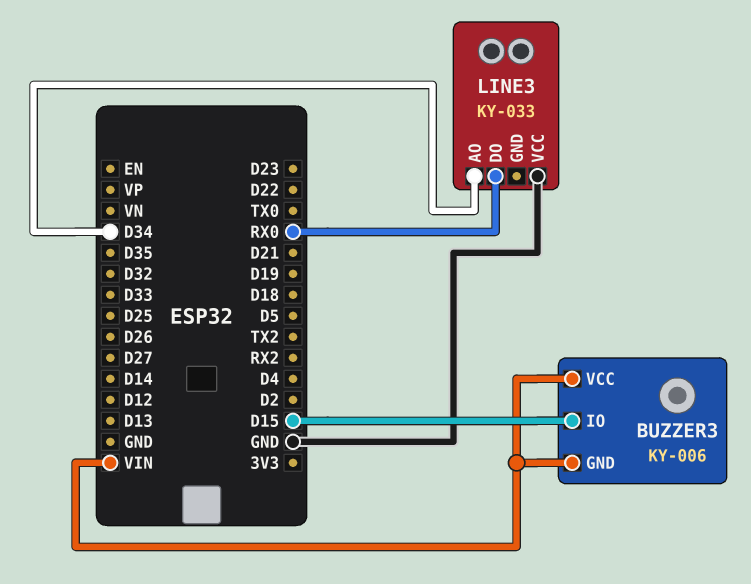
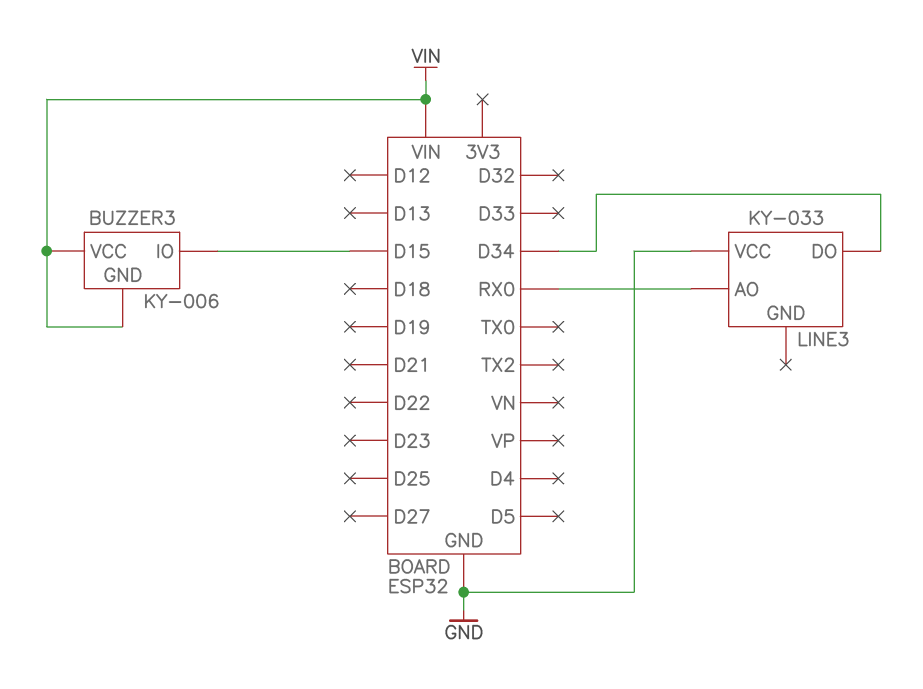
LINE3 pin AO: D34 -> RX0
LINE3 pin DO: RX0 -> D34

